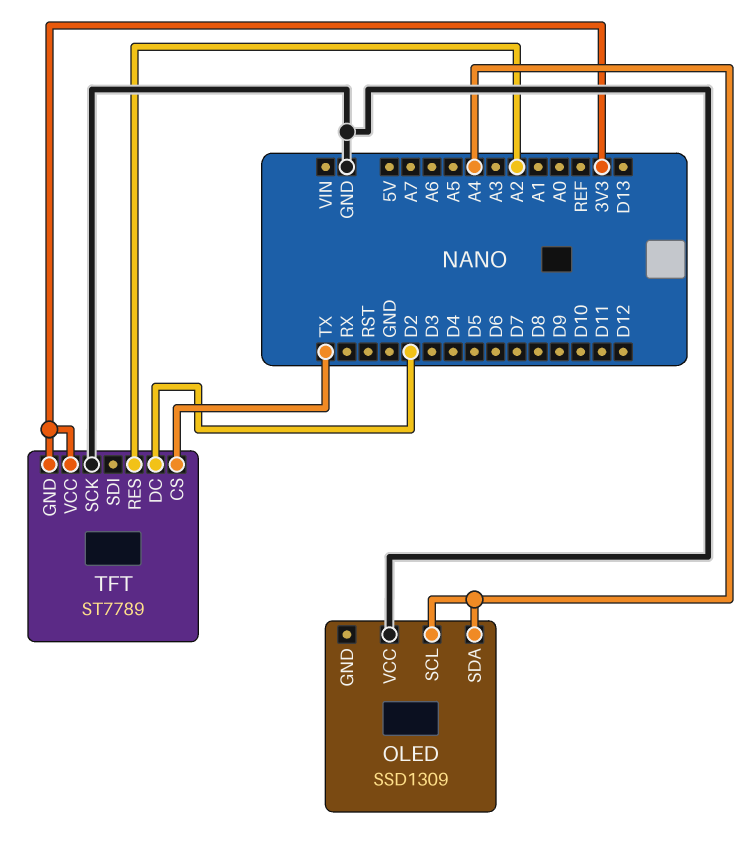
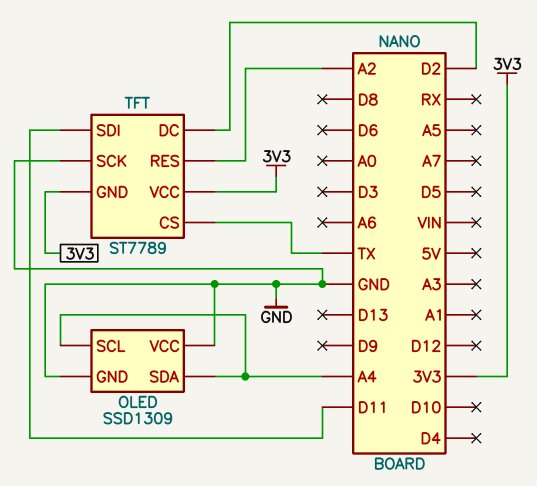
OLED pin GND: none -> GND
TFT pin SDI: none -> D11

